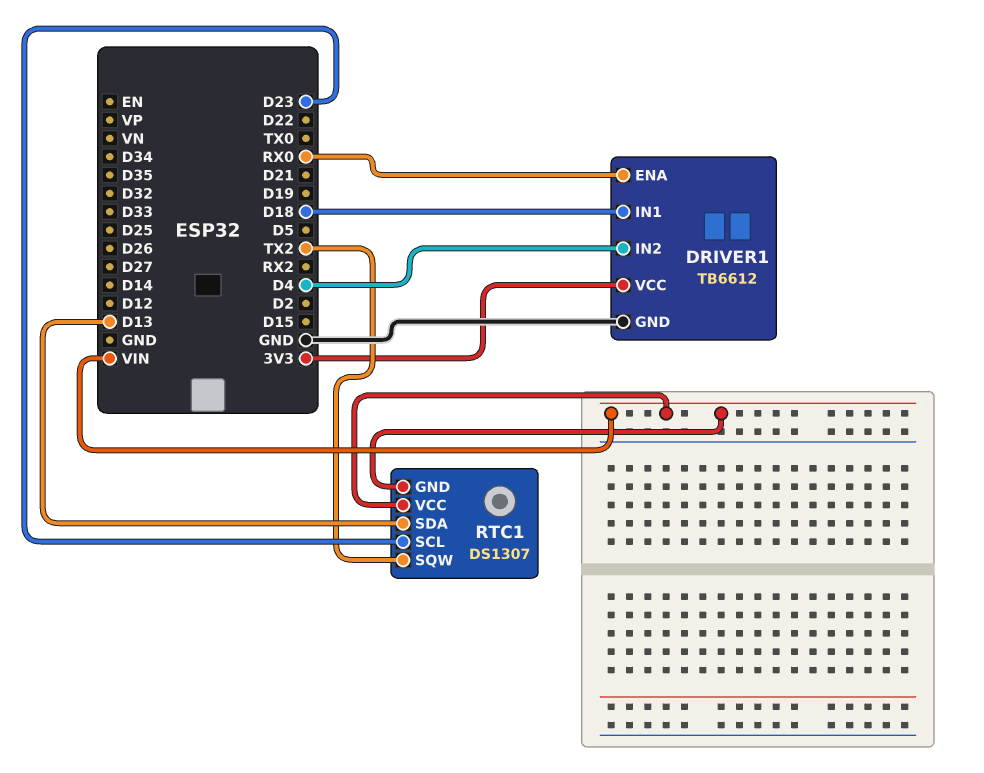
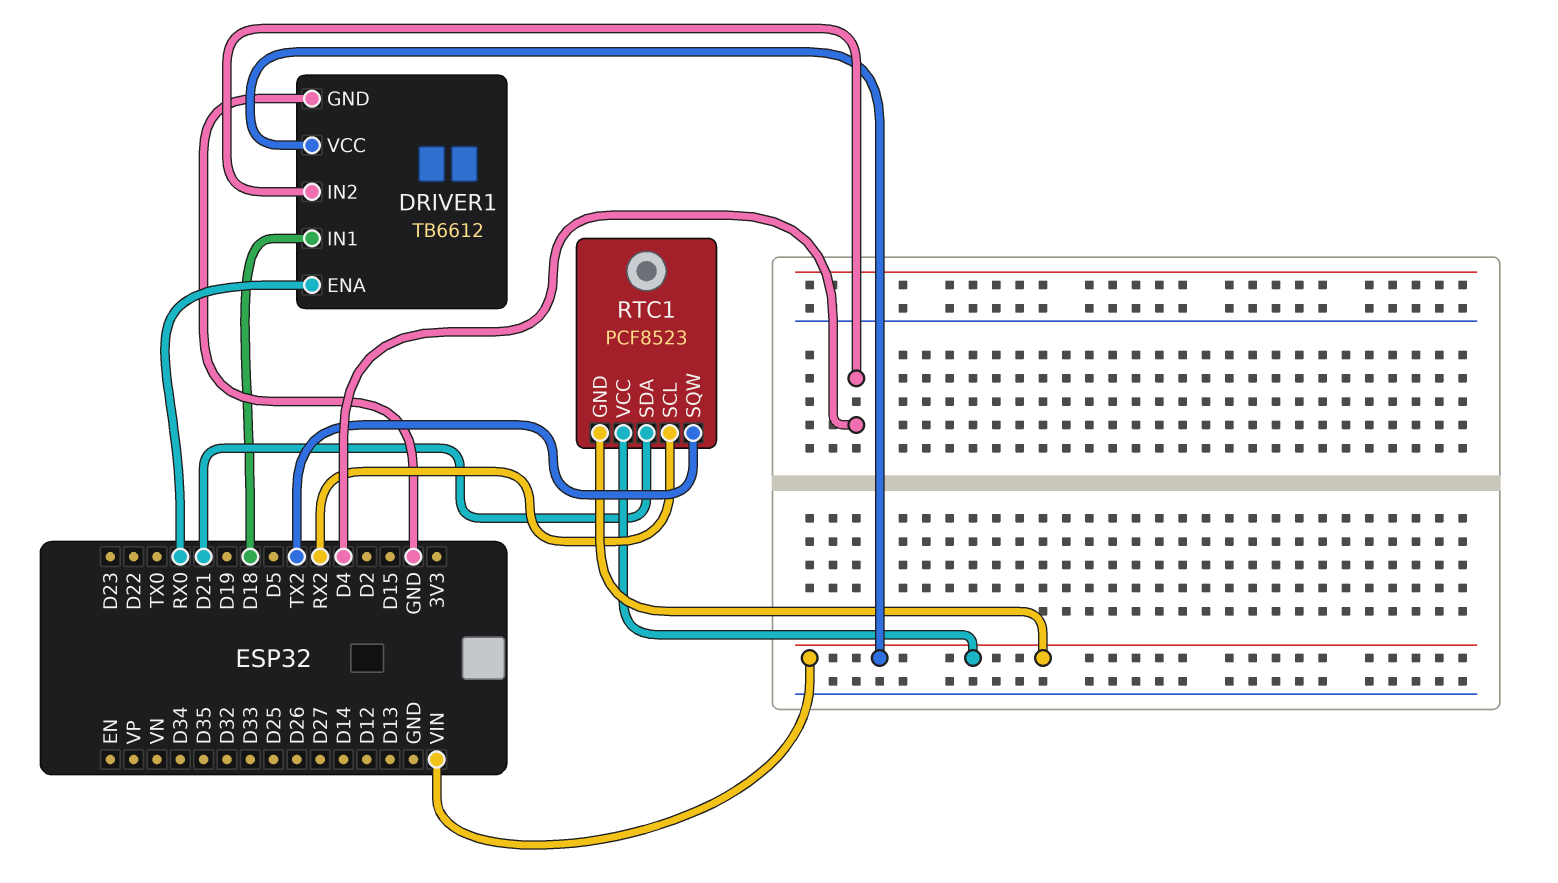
DRIVER1 pin VCC: 3V3 -> VIN
RTC1: DS1307 -> PCF8523
RTC1 pin SCL: D23 -> RX2
RTC1 pin SDA: D13 -> D21

